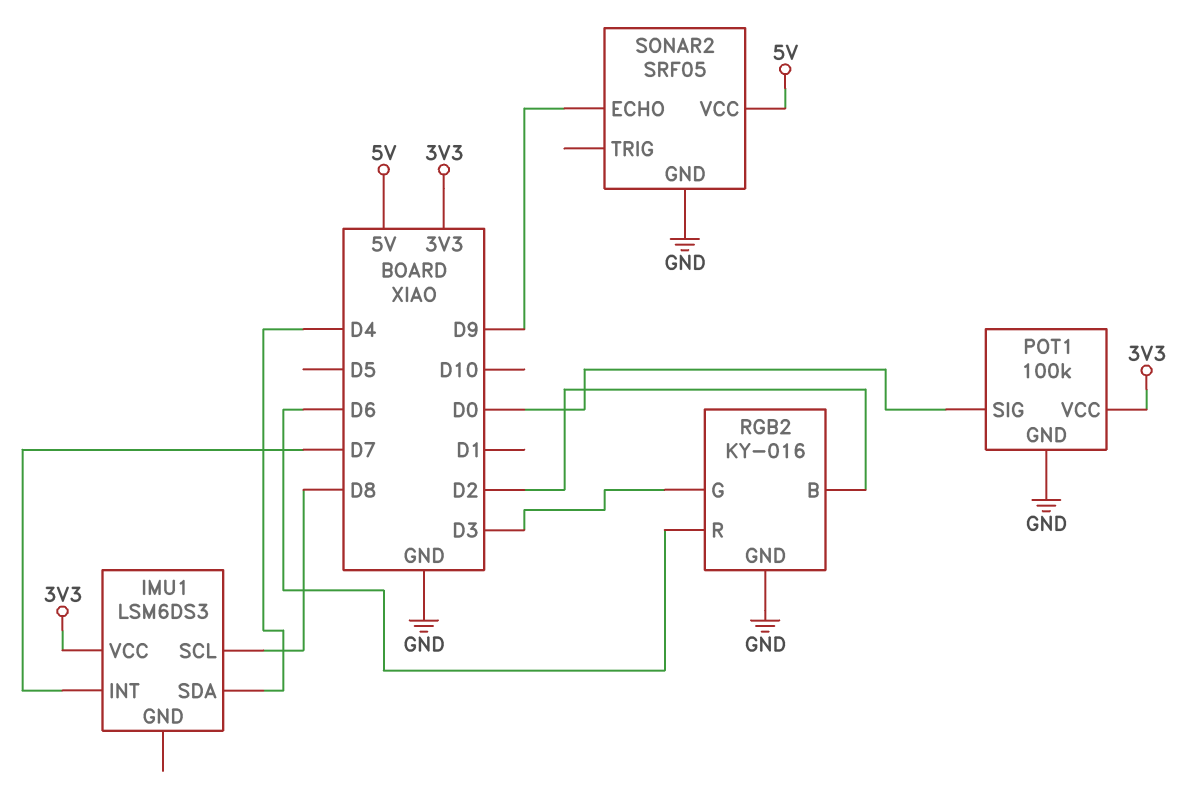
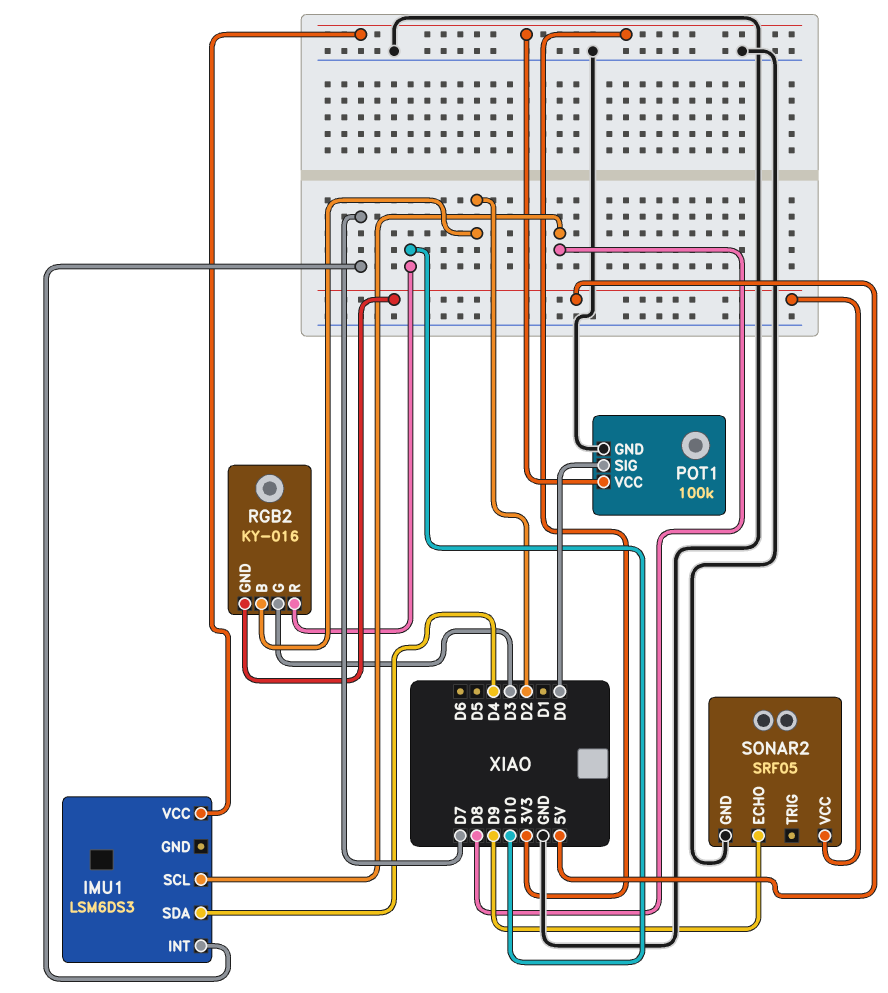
RGB2 pin GND: GND -> 5V
RGB2 pin R: D6 -> D10

